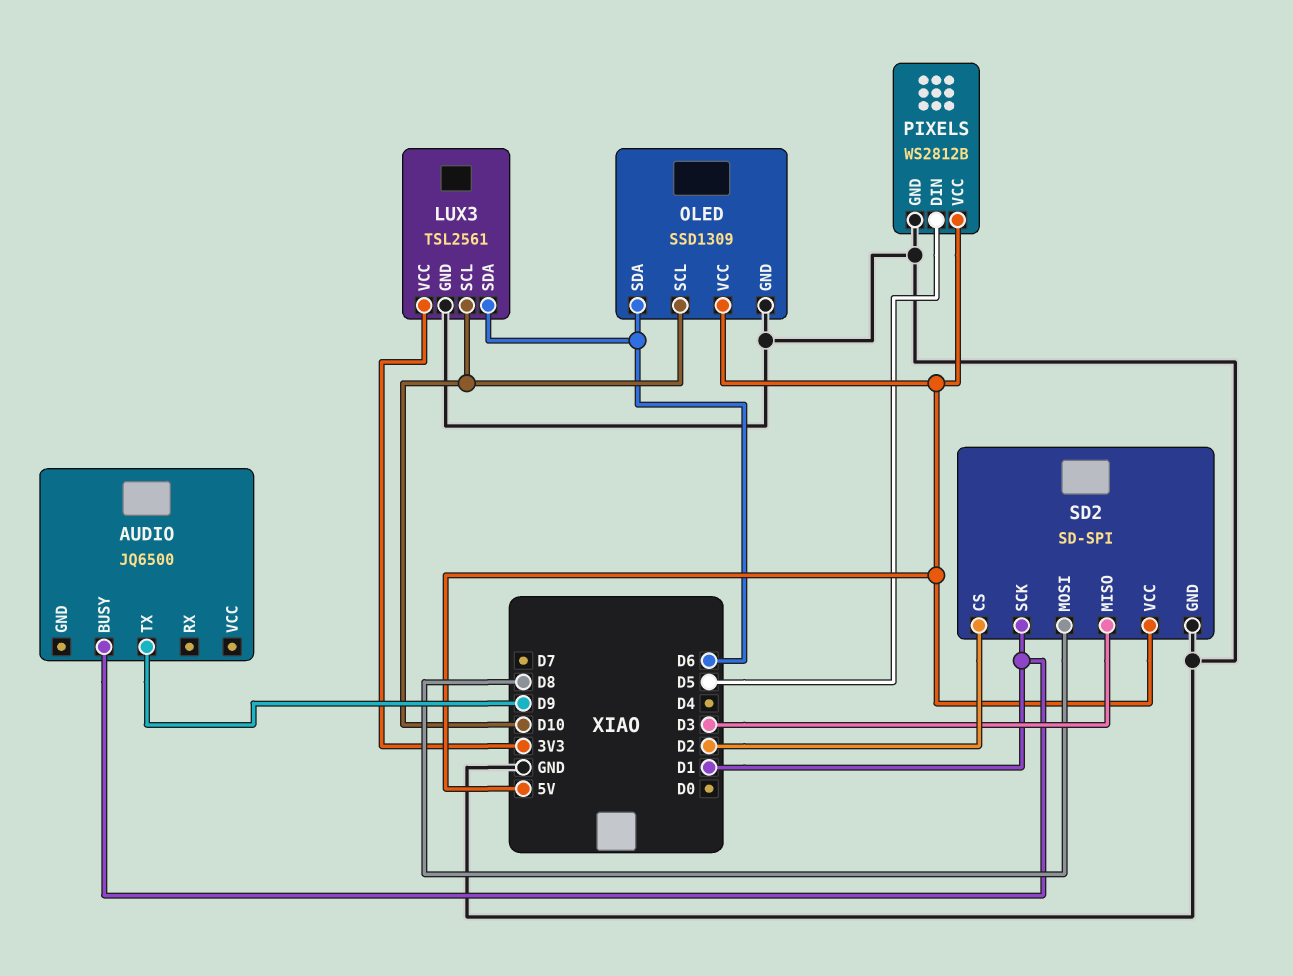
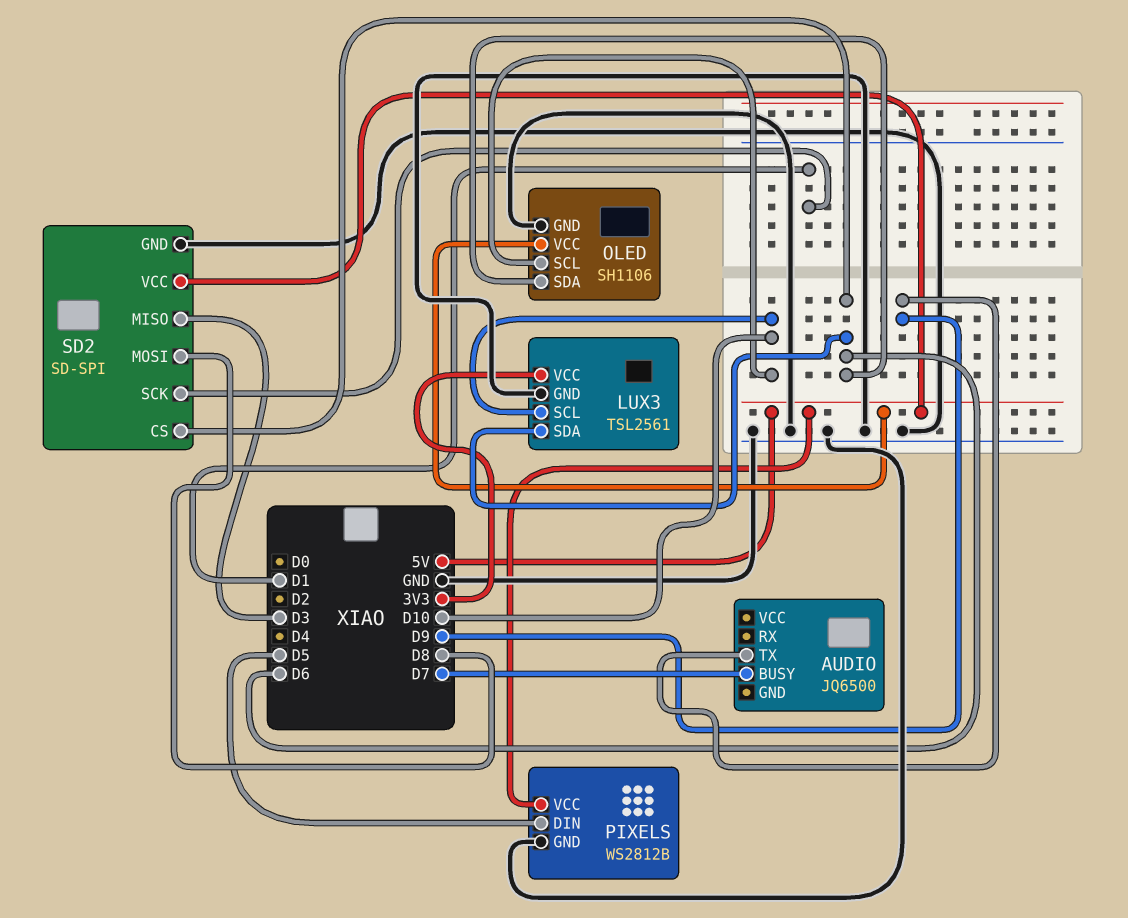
AUDIO pin BUSY: D1 -> D7
OLED: SSD1309 -> SH1106
SD2 pin CS: D2 -> D6

